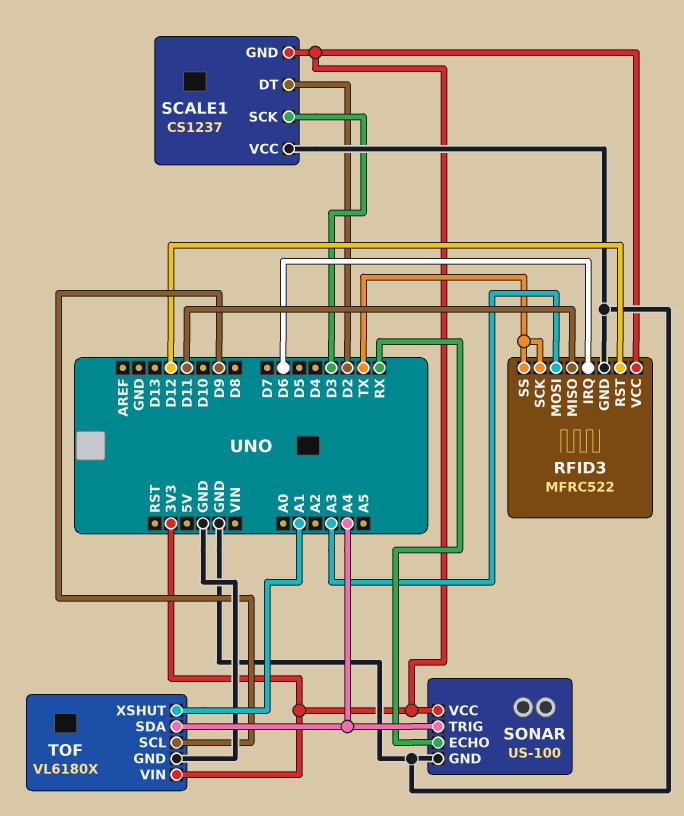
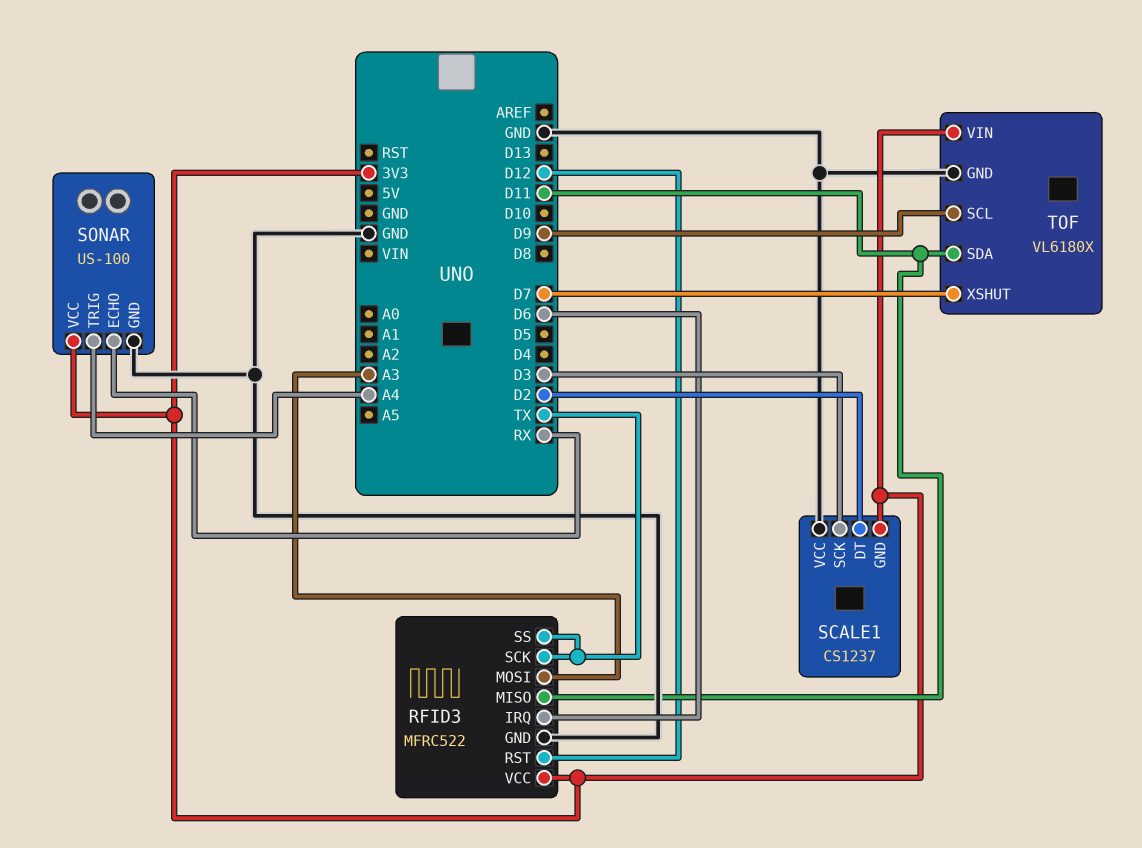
TOF pin SDA: A4 -> D11
TOF pin XSHUT: A1 -> D7

